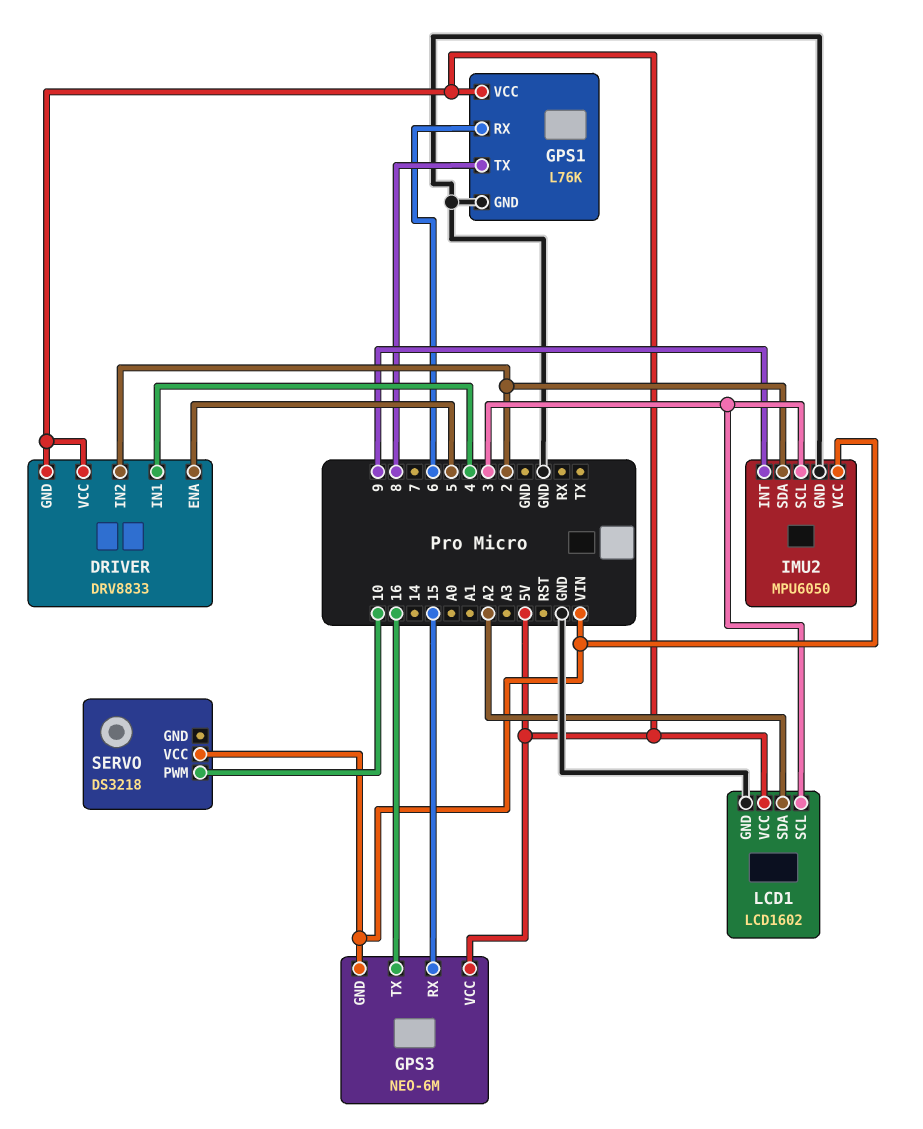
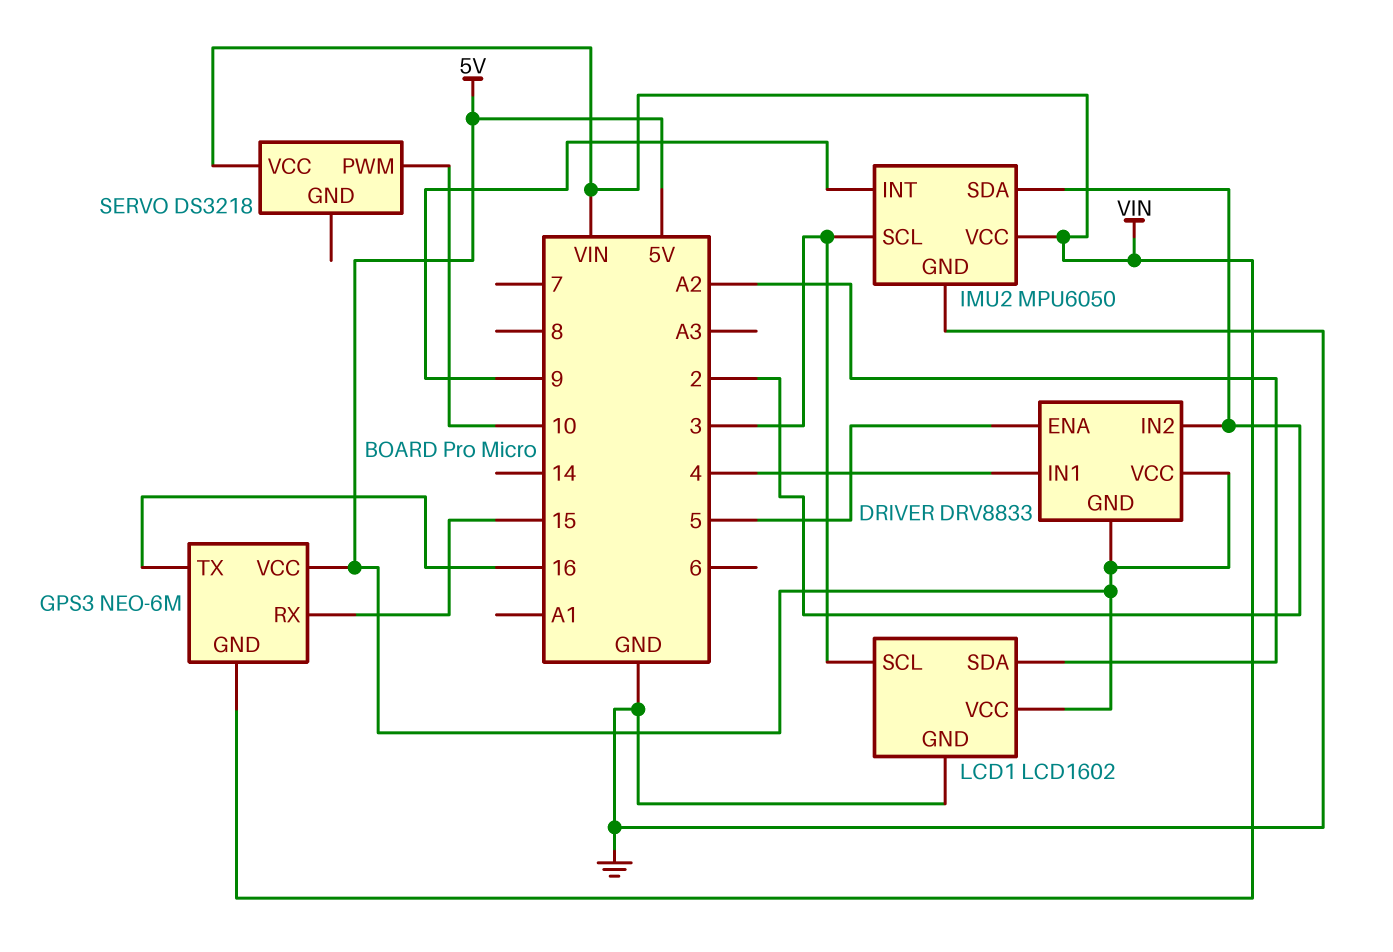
GPS1: L76K -> none
GPS1 pin GND: GND -> none
GPS1 pin RX: 6 -> none
GPS1 pin TX: 8 -> none
GPS1 pin VCC: 5V -> none

